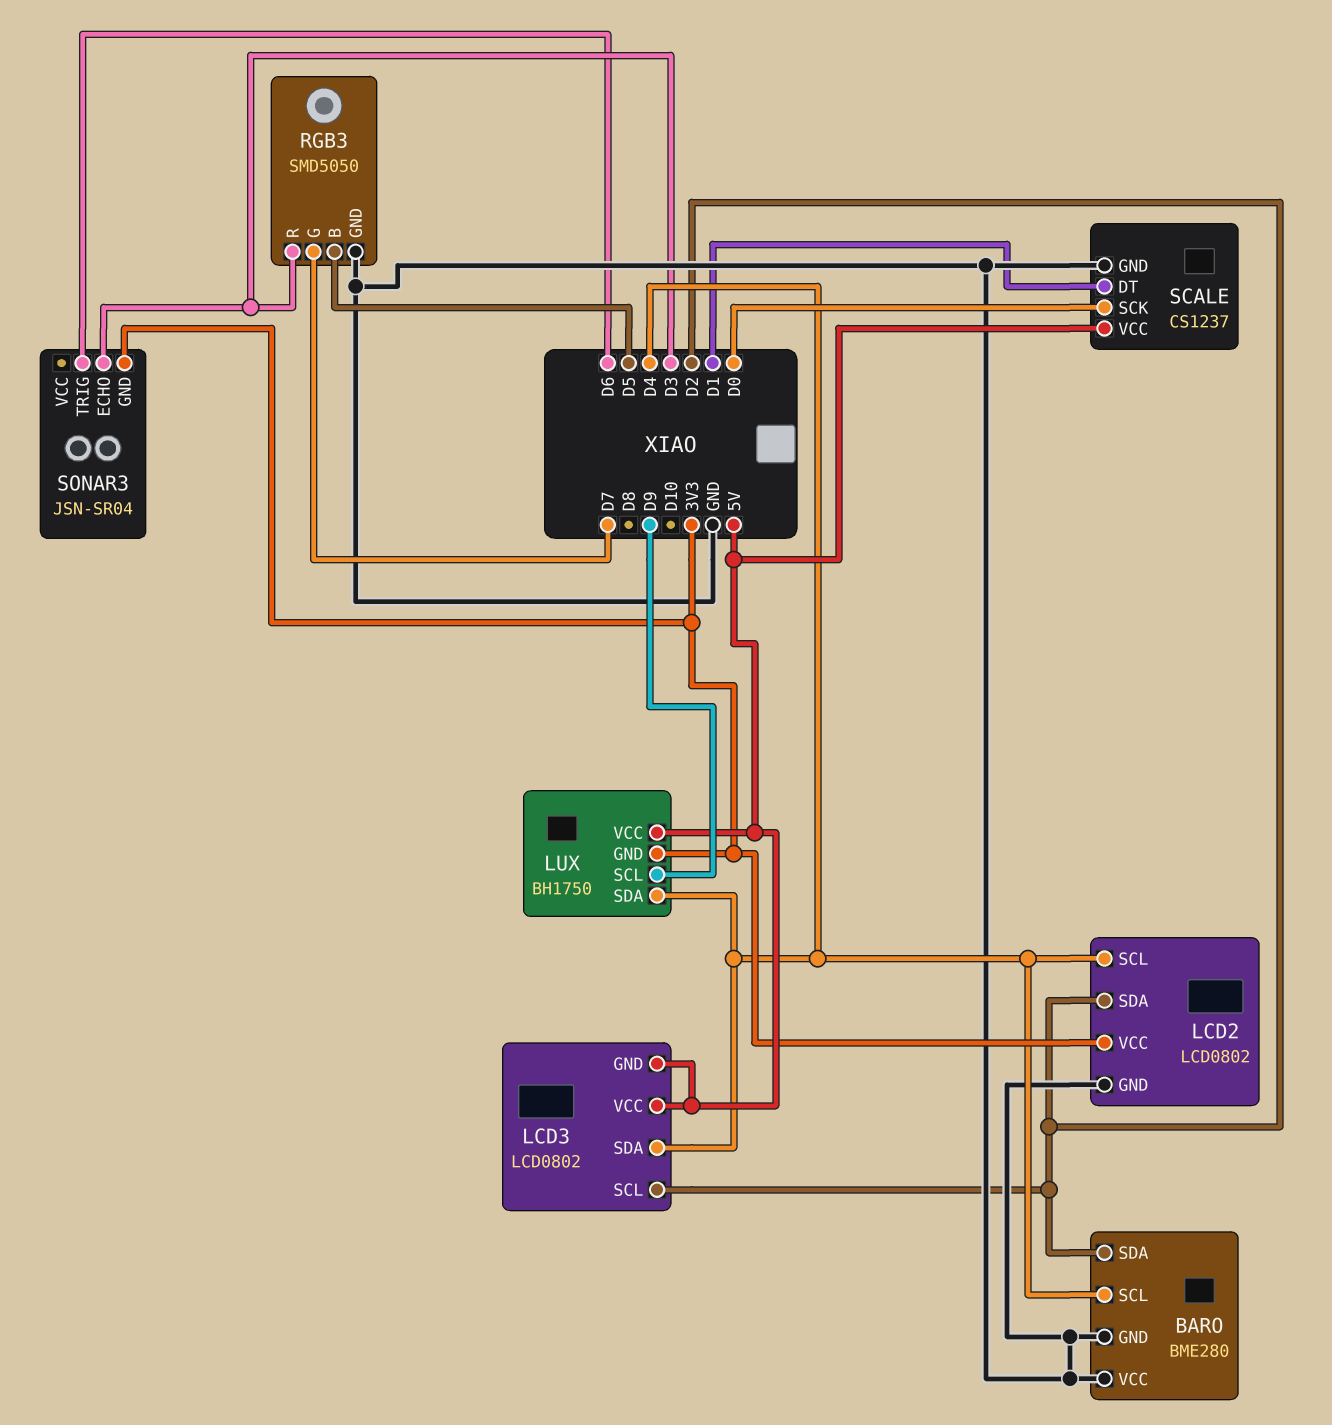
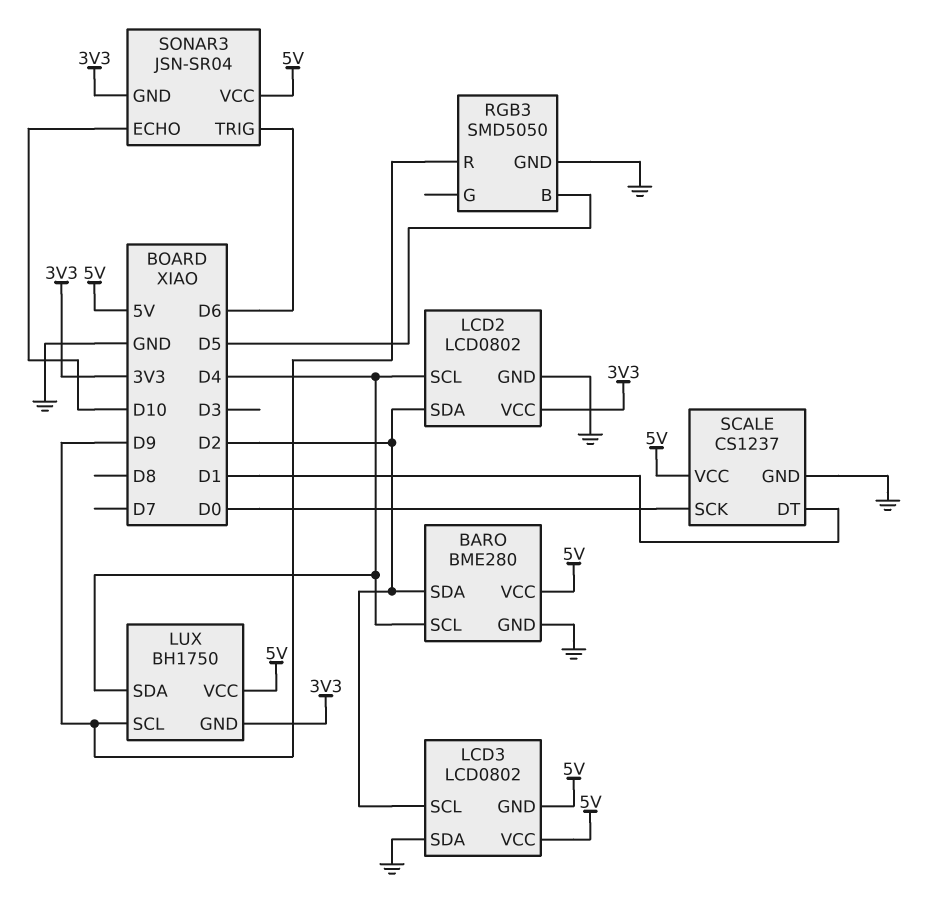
BARO pin VCC: GND -> 5V
LCD3 pin SDA: D4 -> GND
RGB3 pin G: D7 -> none
RGB3 pin R: D3 -> D9
SONAR3 pin ECHO: D3 -> D10
SONAR3 pin VCC: none -> 5V

